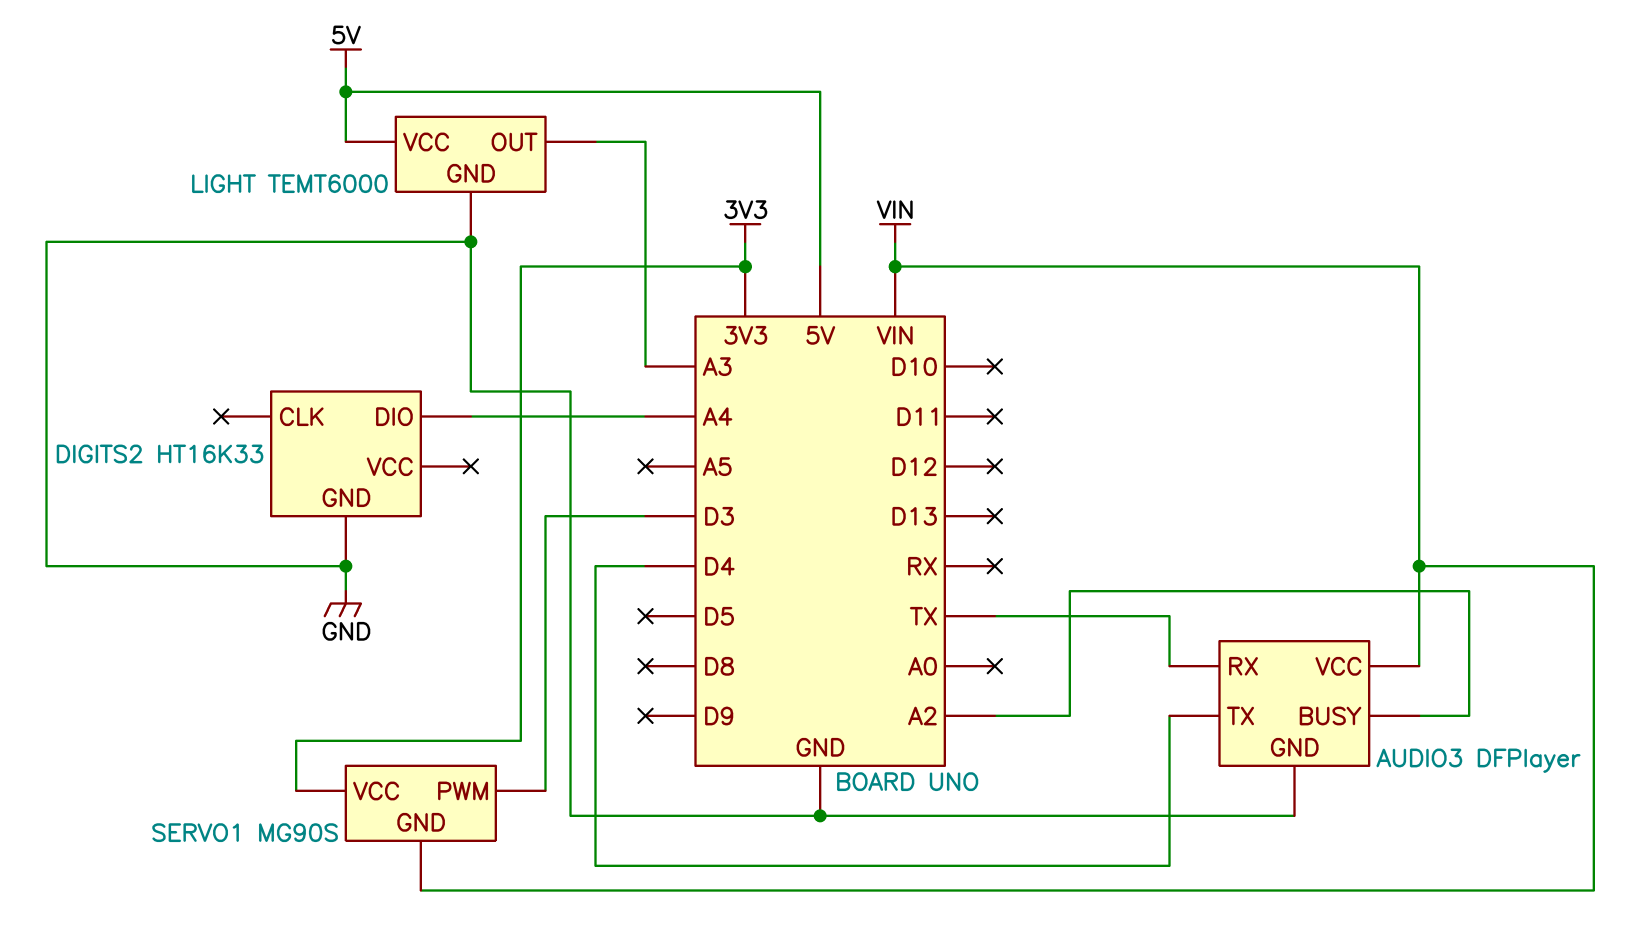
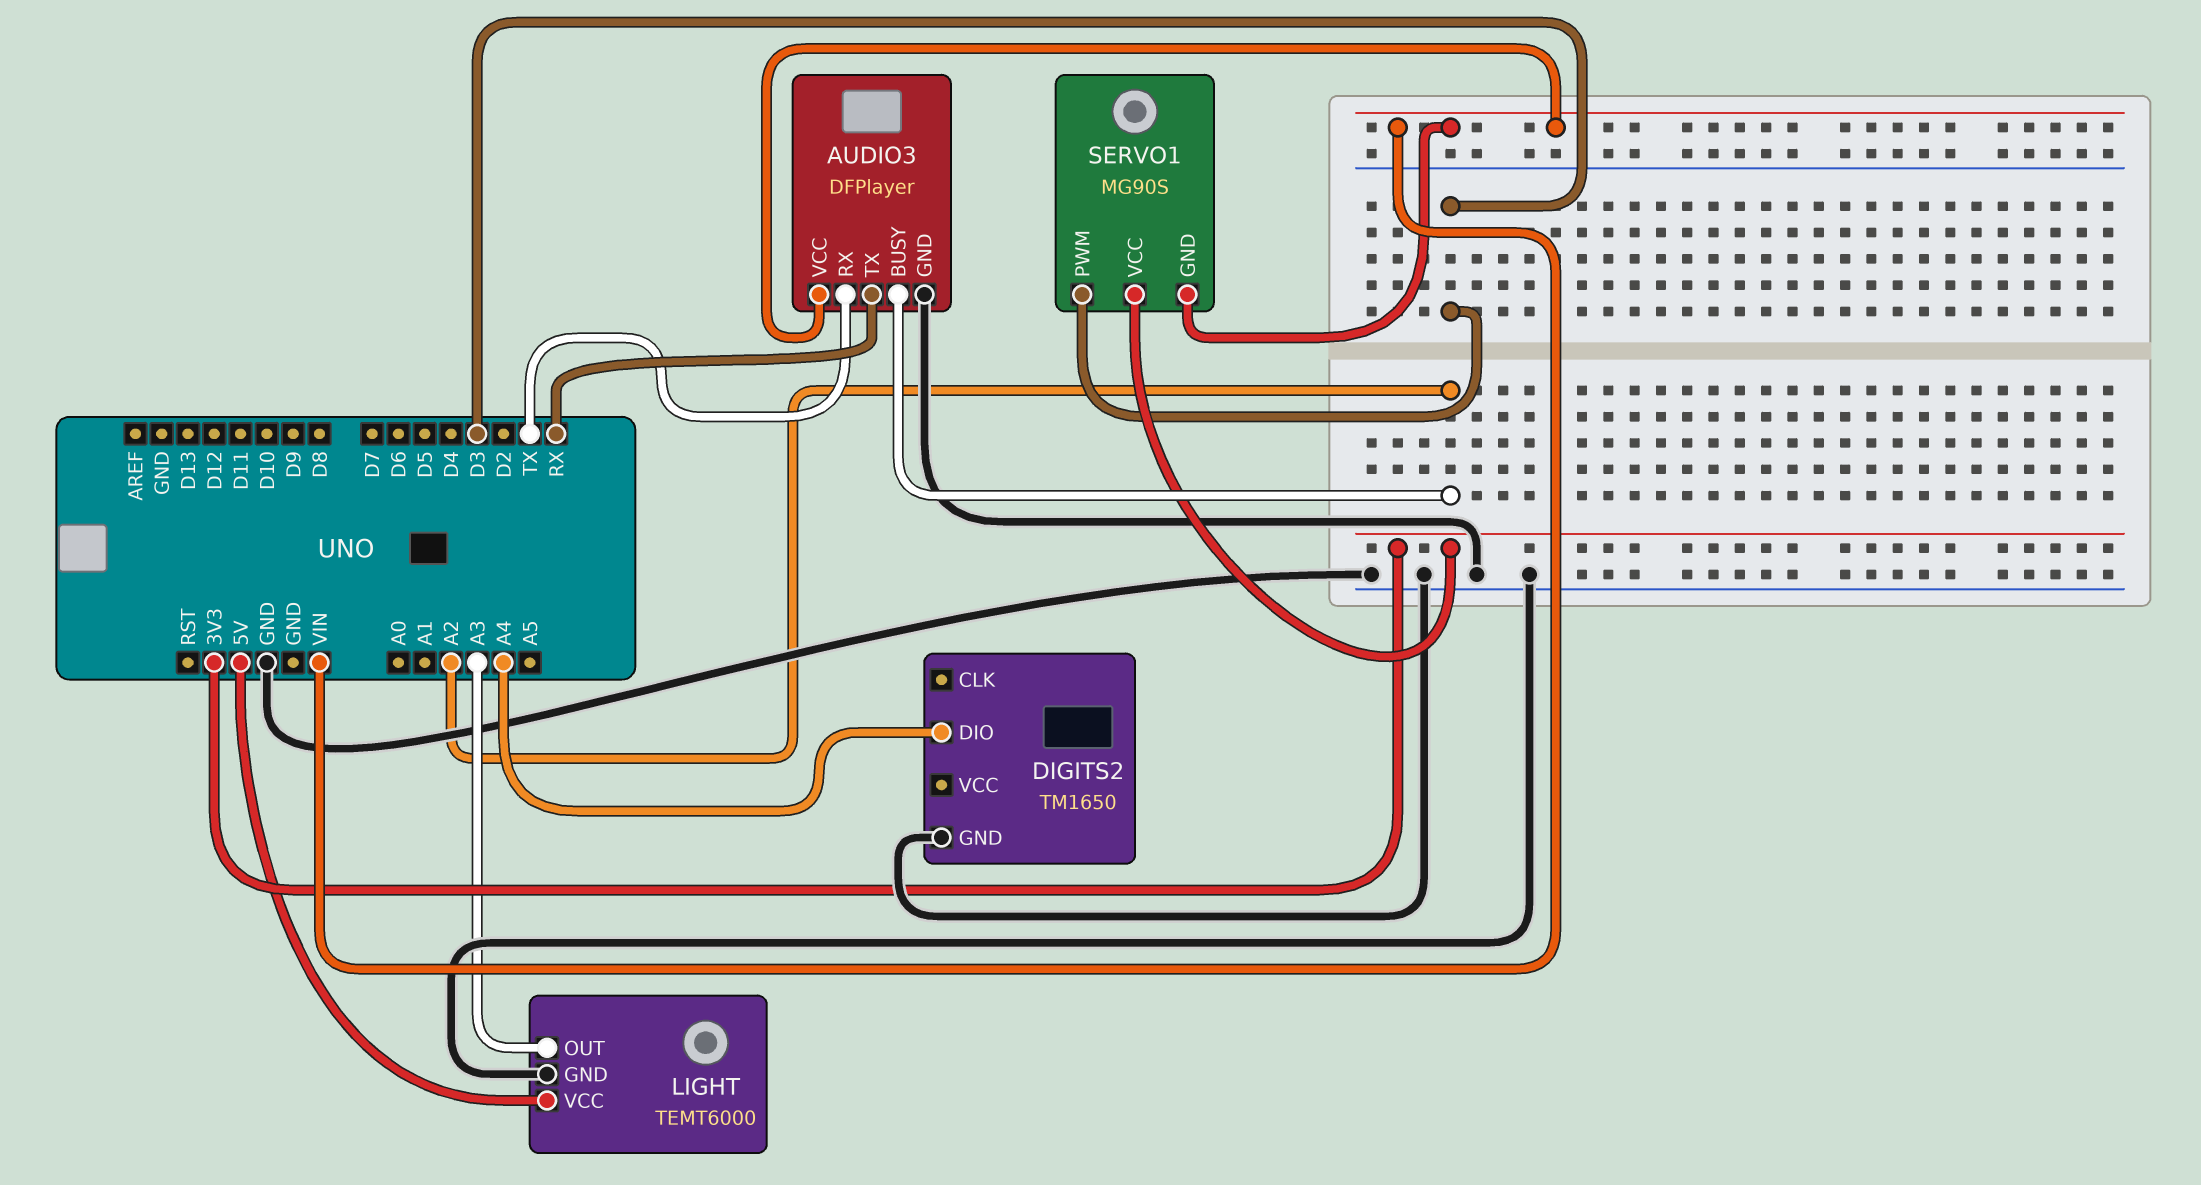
AUDIO3 pin TX: D4 -> RX
DIGITS2: HT16K33 -> TM1650

